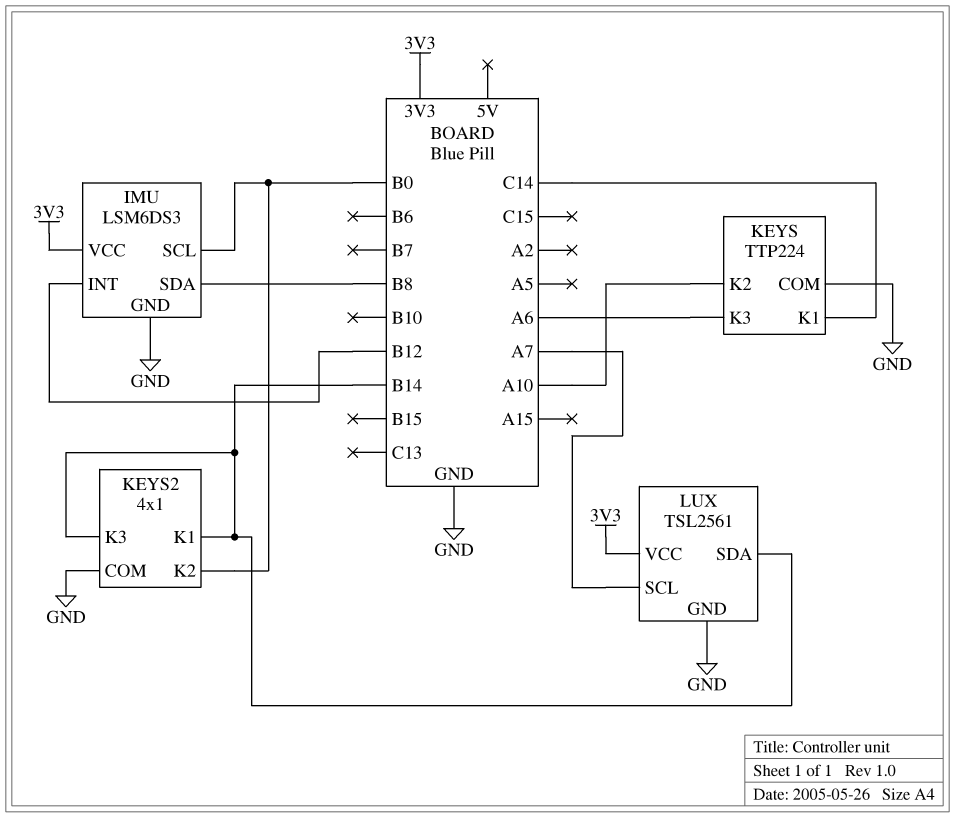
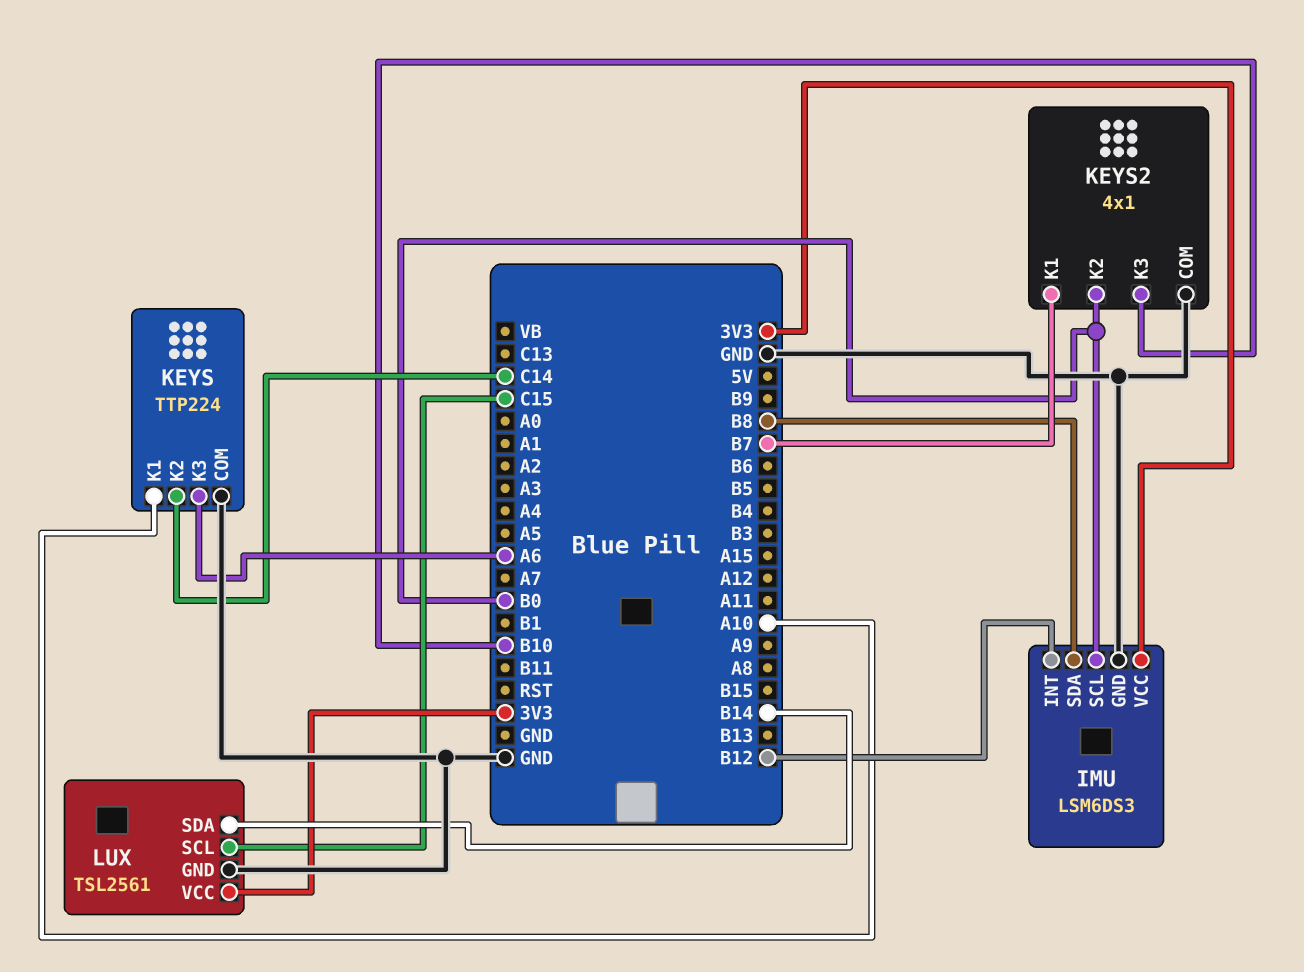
KEYS pin K1: C14 -> A10
KEYS pin K2: A10 -> C14
KEYS2 pin K1: B14 -> B7
KEYS2 pin K3: B14 -> B10
LUX pin SCL: A7 -> C15

